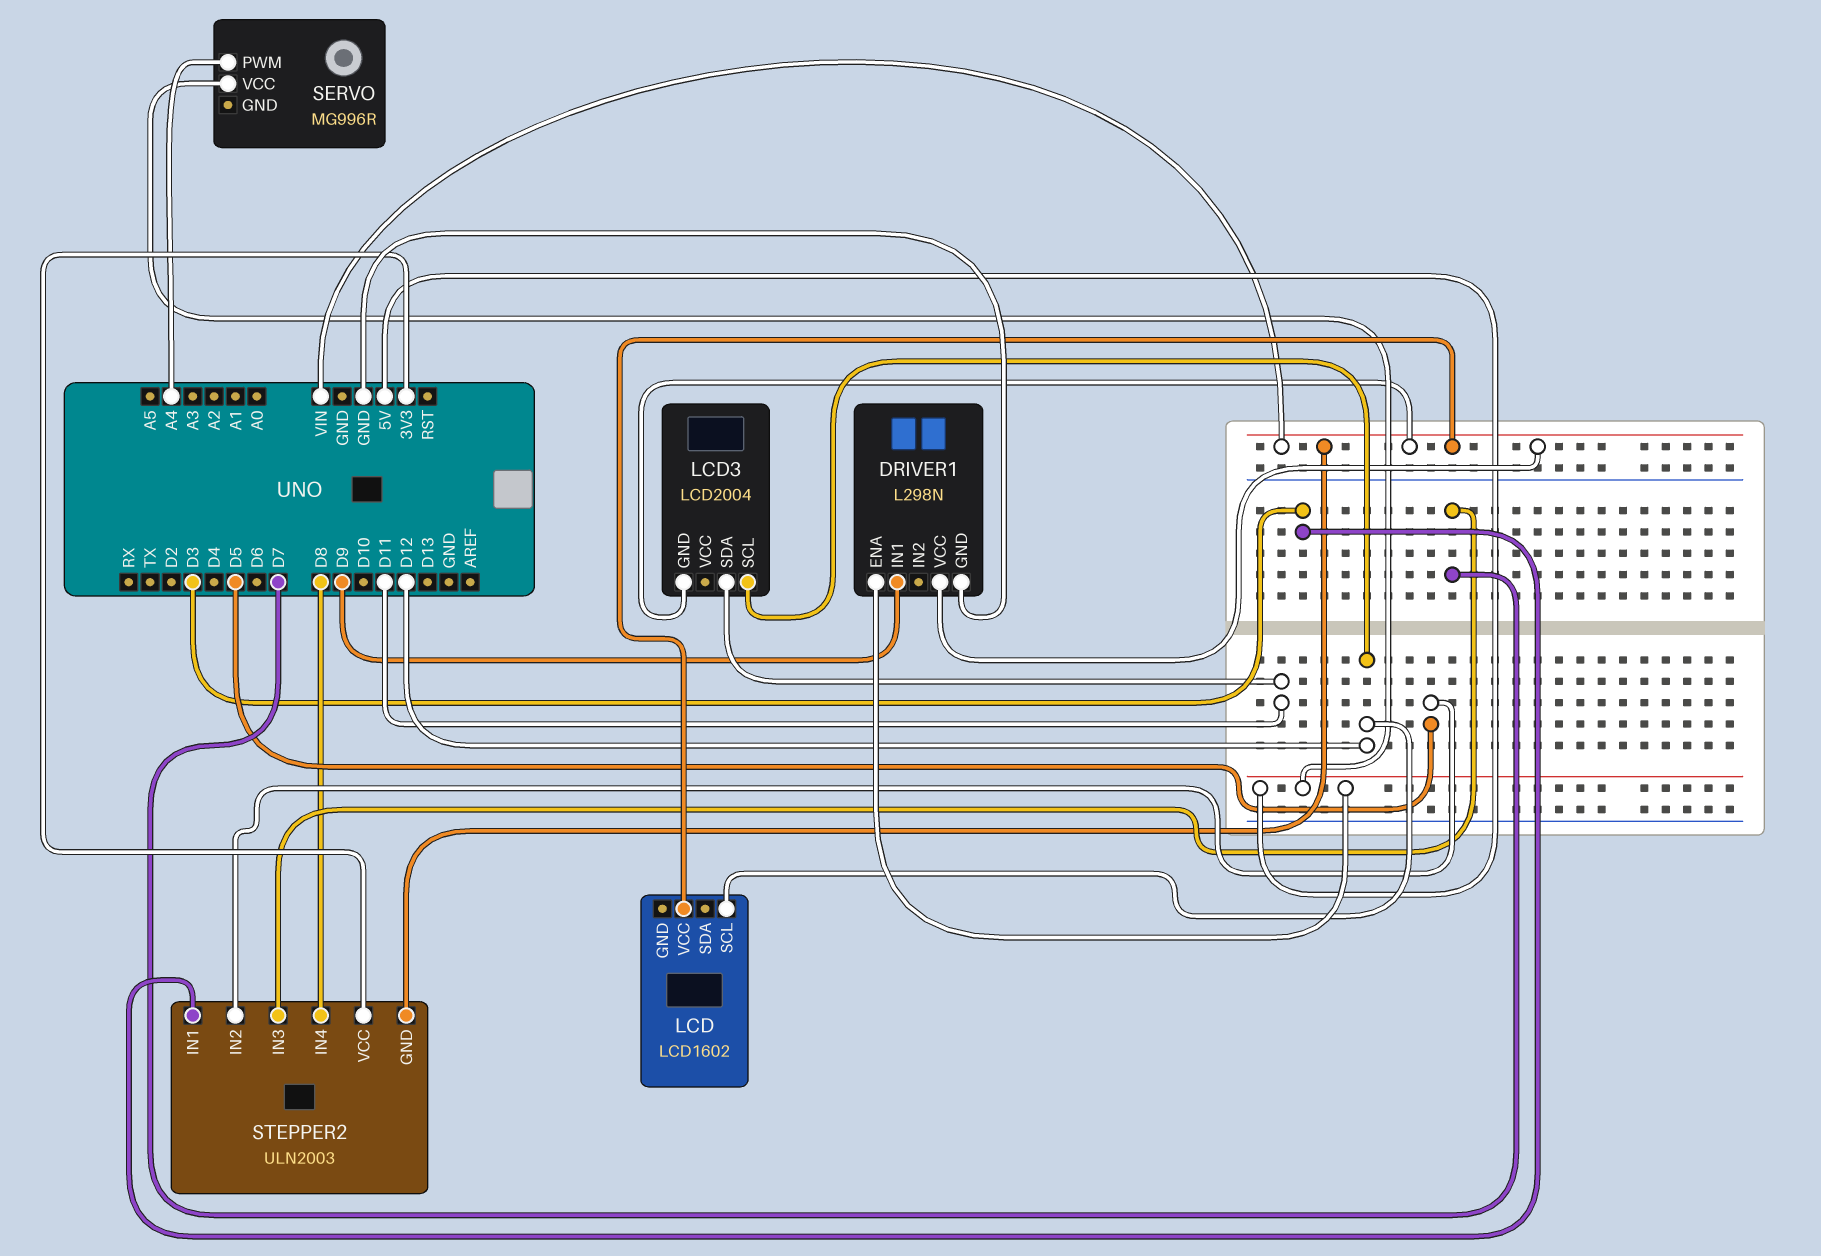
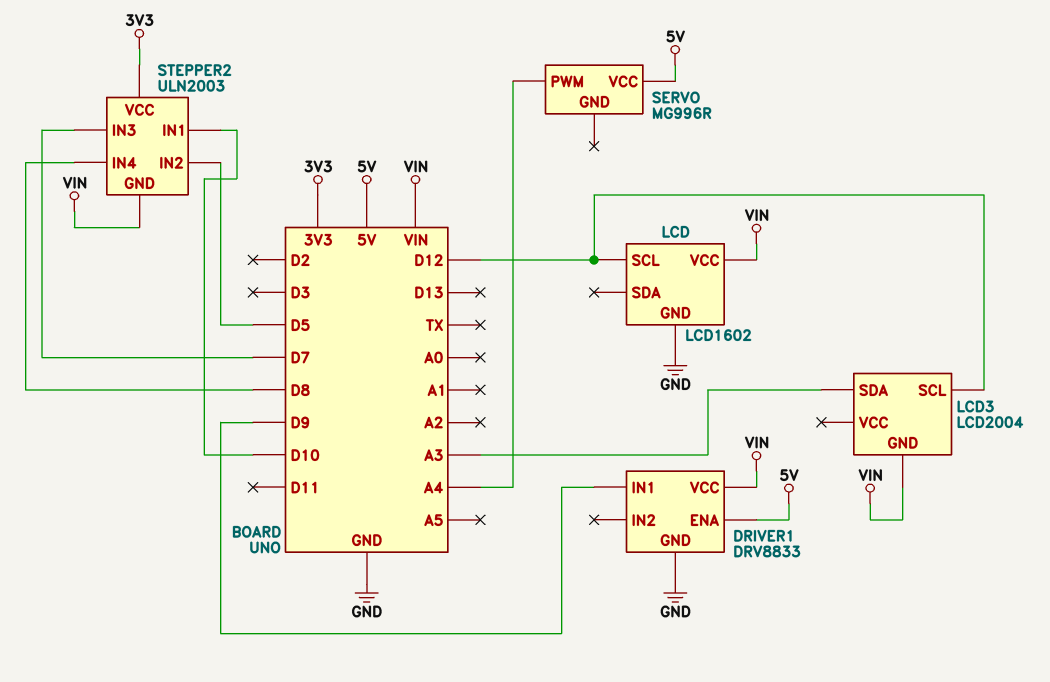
DRIVER1: L298N -> DRV8833
LCD pin GND: none -> GND
LCD3 pin SDA: D11 -> A3
STEPPER2 pin IN1: D3 -> D10

